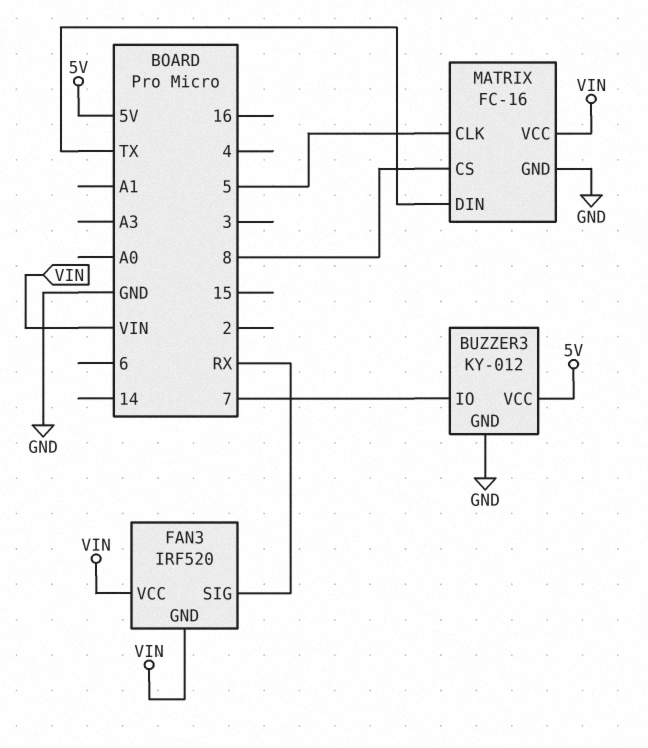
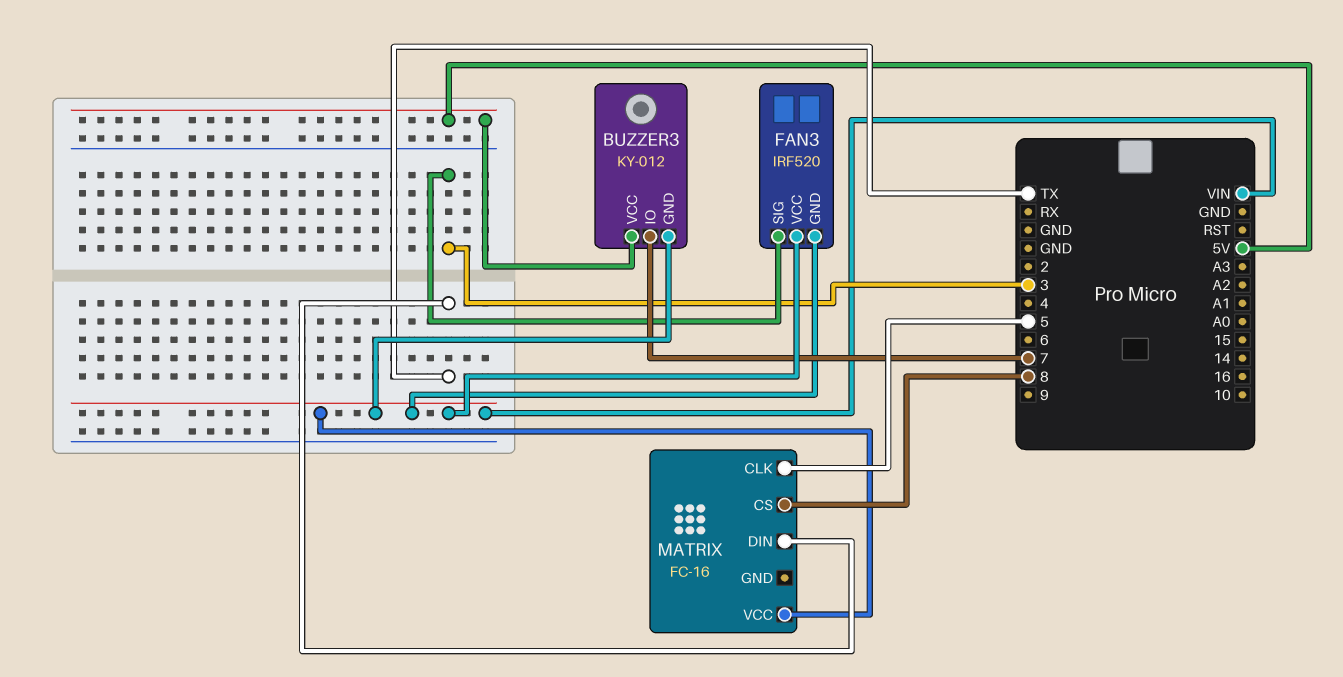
BUZZER3 pin GND: GND -> VIN
FAN3 pin SIG: RX -> 3
MATRIX pin GND: GND -> none

